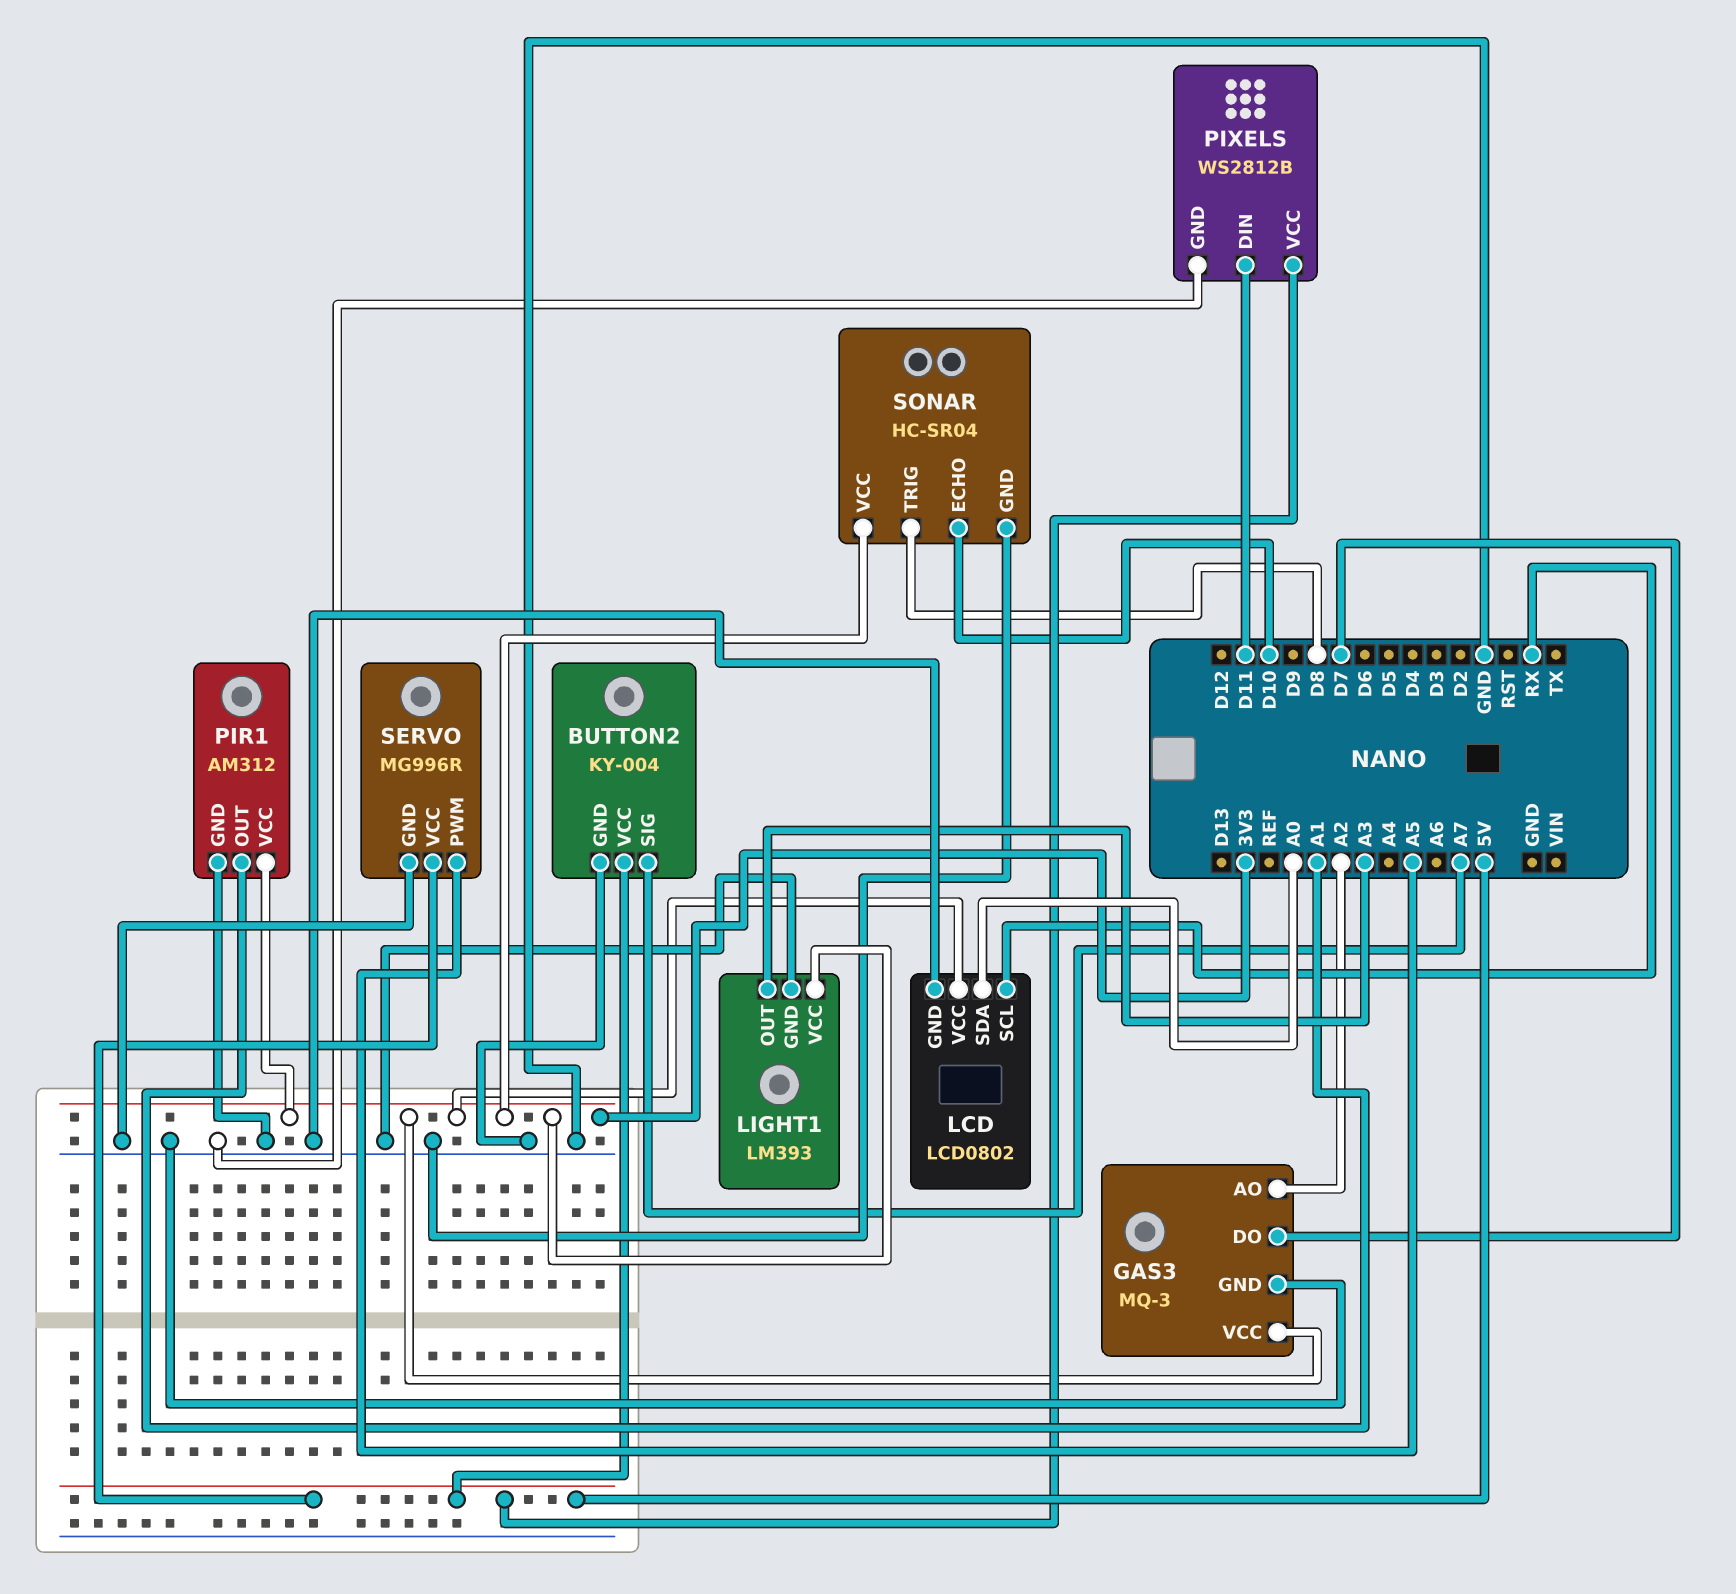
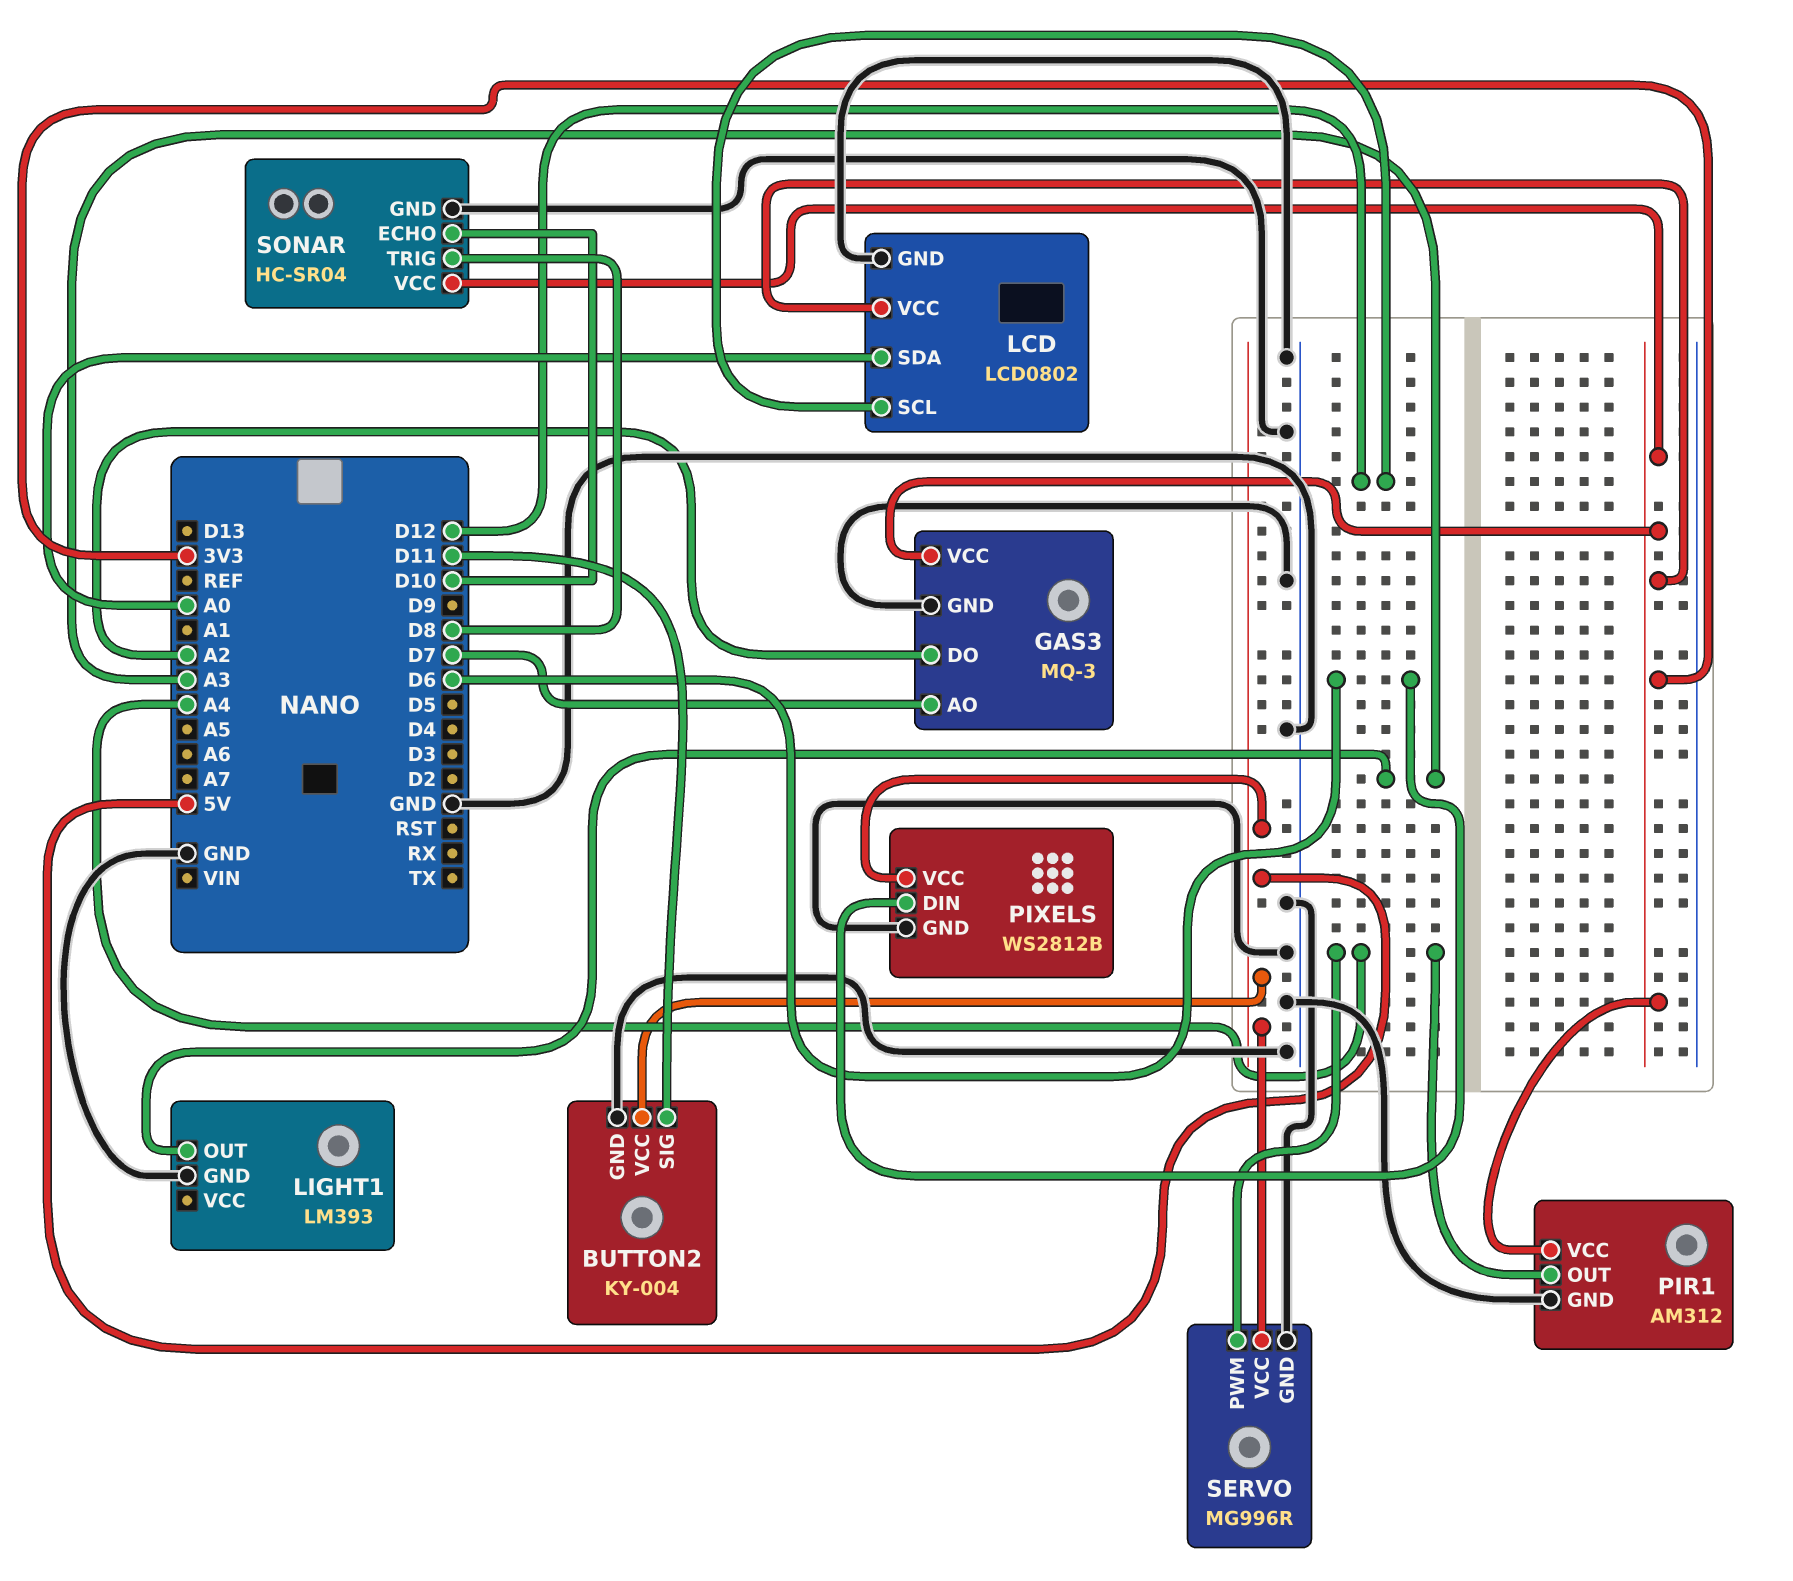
BUTTON2 pin SIG: A7 -> D11
GAS3 pin AO: A2 -> D7
GAS3 pin DO: D7 -> A2
LCD pin SCL: RX -> D12
LIGHT1 pin VCC: 3V3 -> none
PIR1 pin OUT: A1 -> A4
PIXELS pin DIN: D11 -> D6
SERVO pin PWM: A5 -> A4

